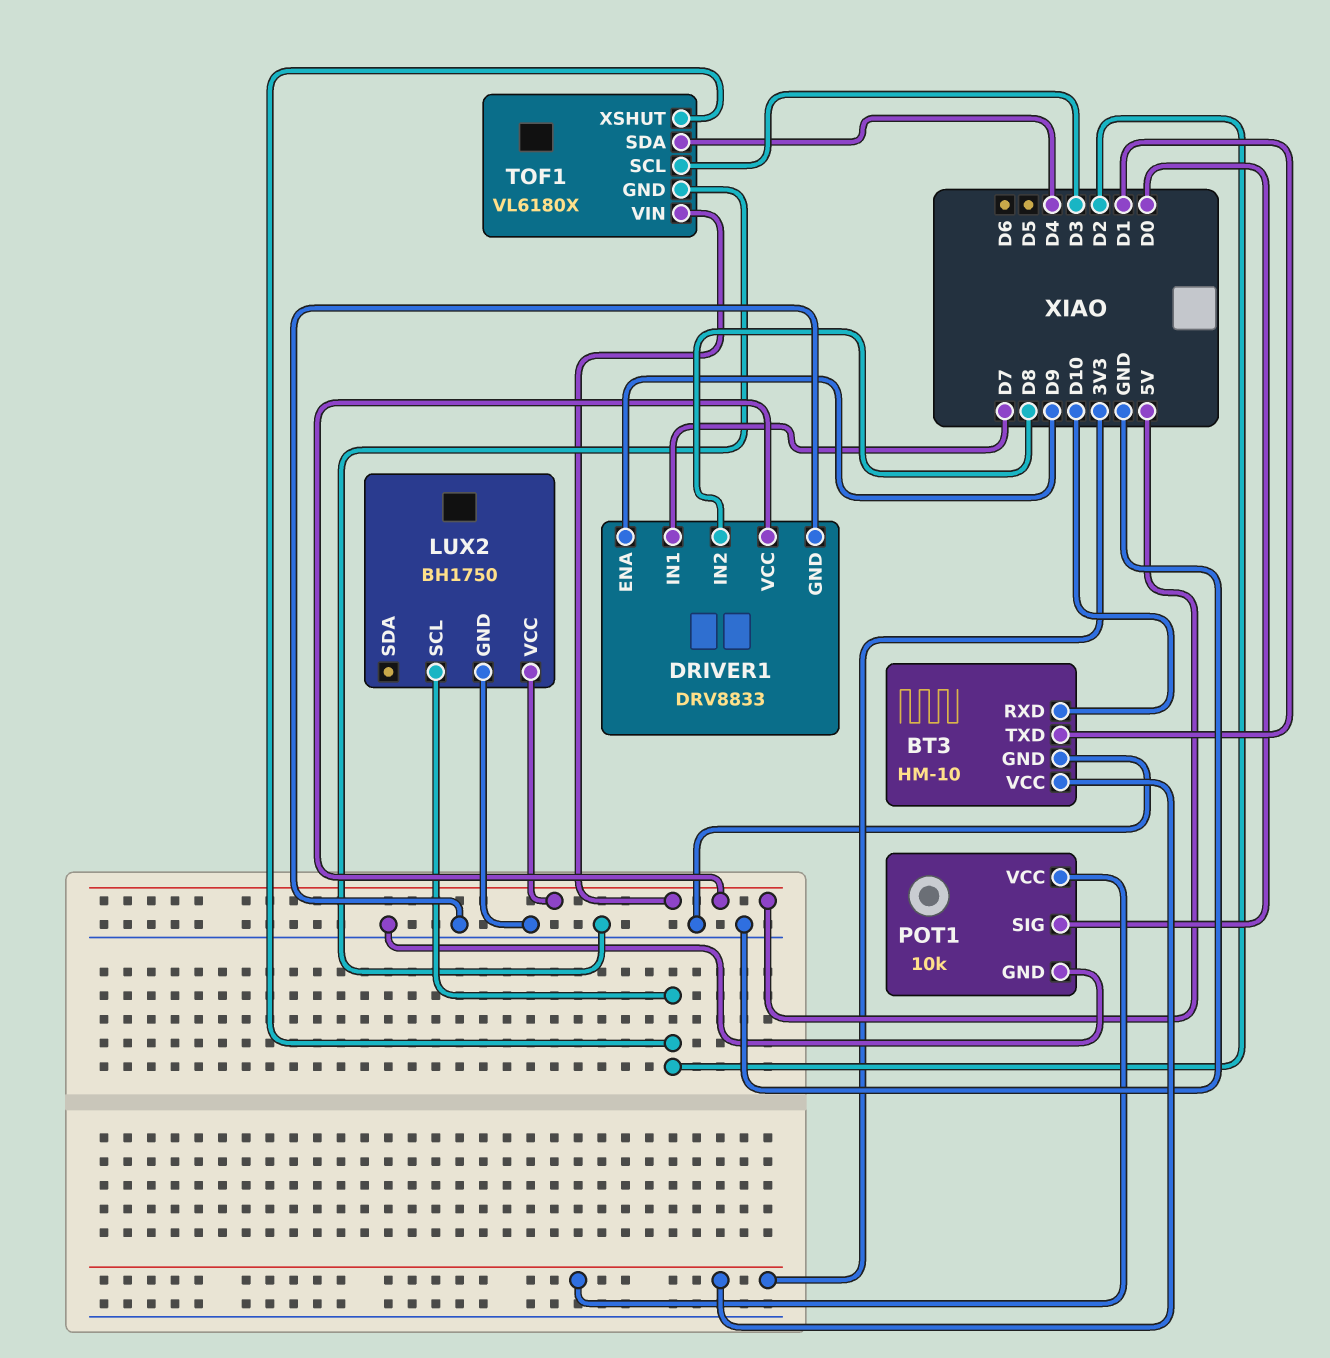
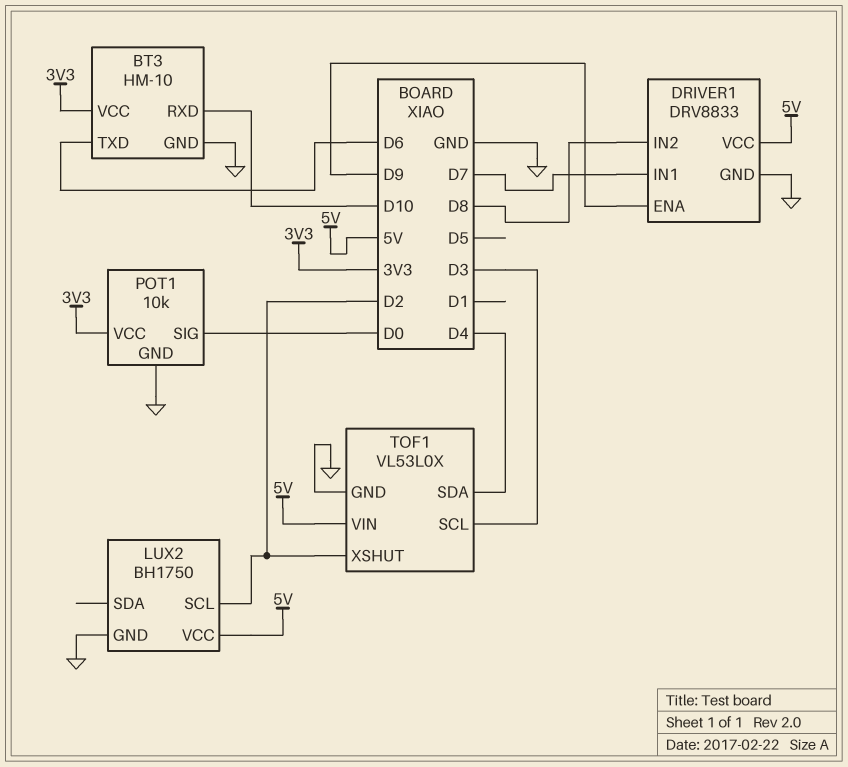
BT3 pin TXD: D1 -> D6
TOF1: VL6180X -> VL53L0X

